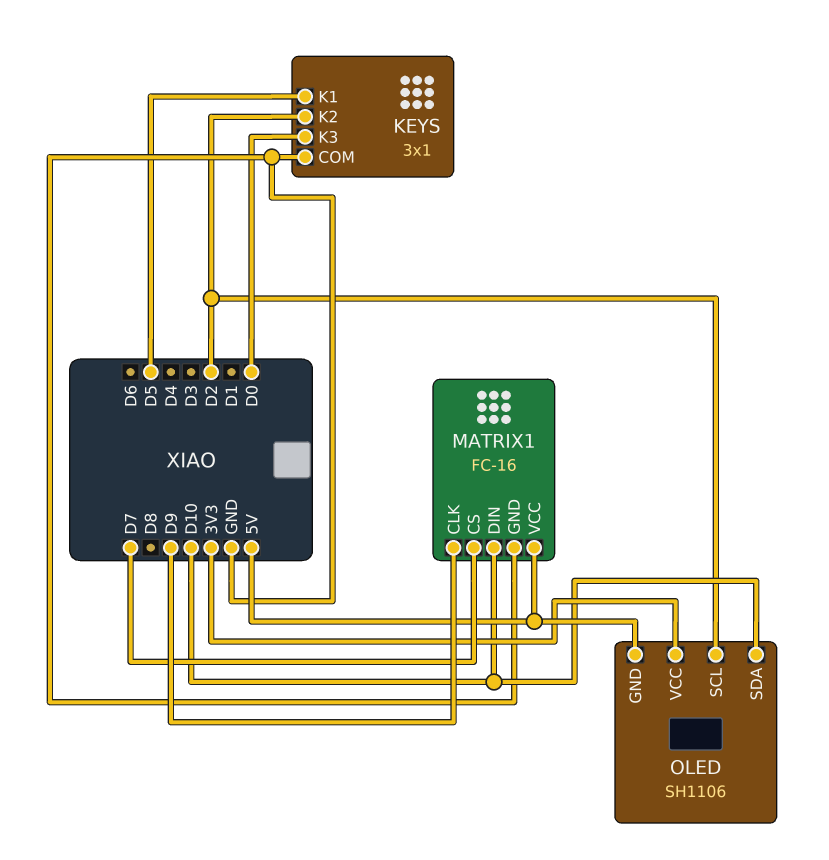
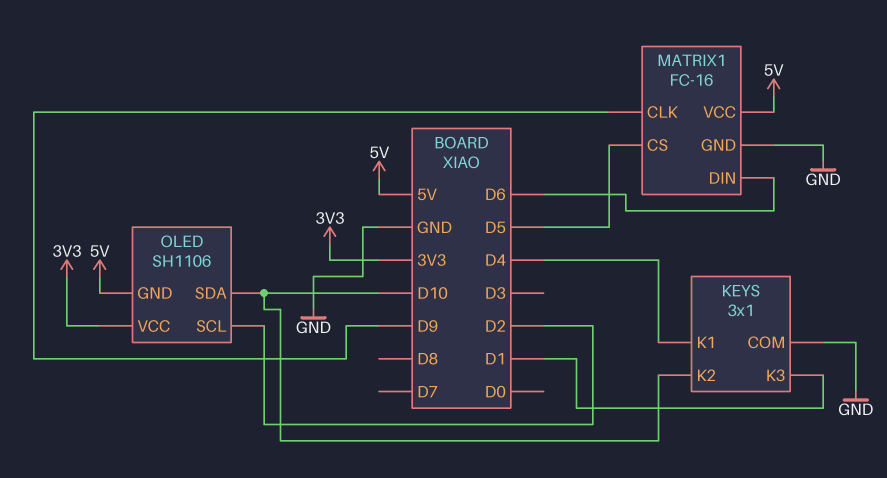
KEYS pin K1: D5 -> D4
KEYS pin K2: D2 -> D10
KEYS pin K3: D0 -> D1
MATRIX1 pin CS: D7 -> D5
MATRIX1 pin DIN: D10 -> D6

